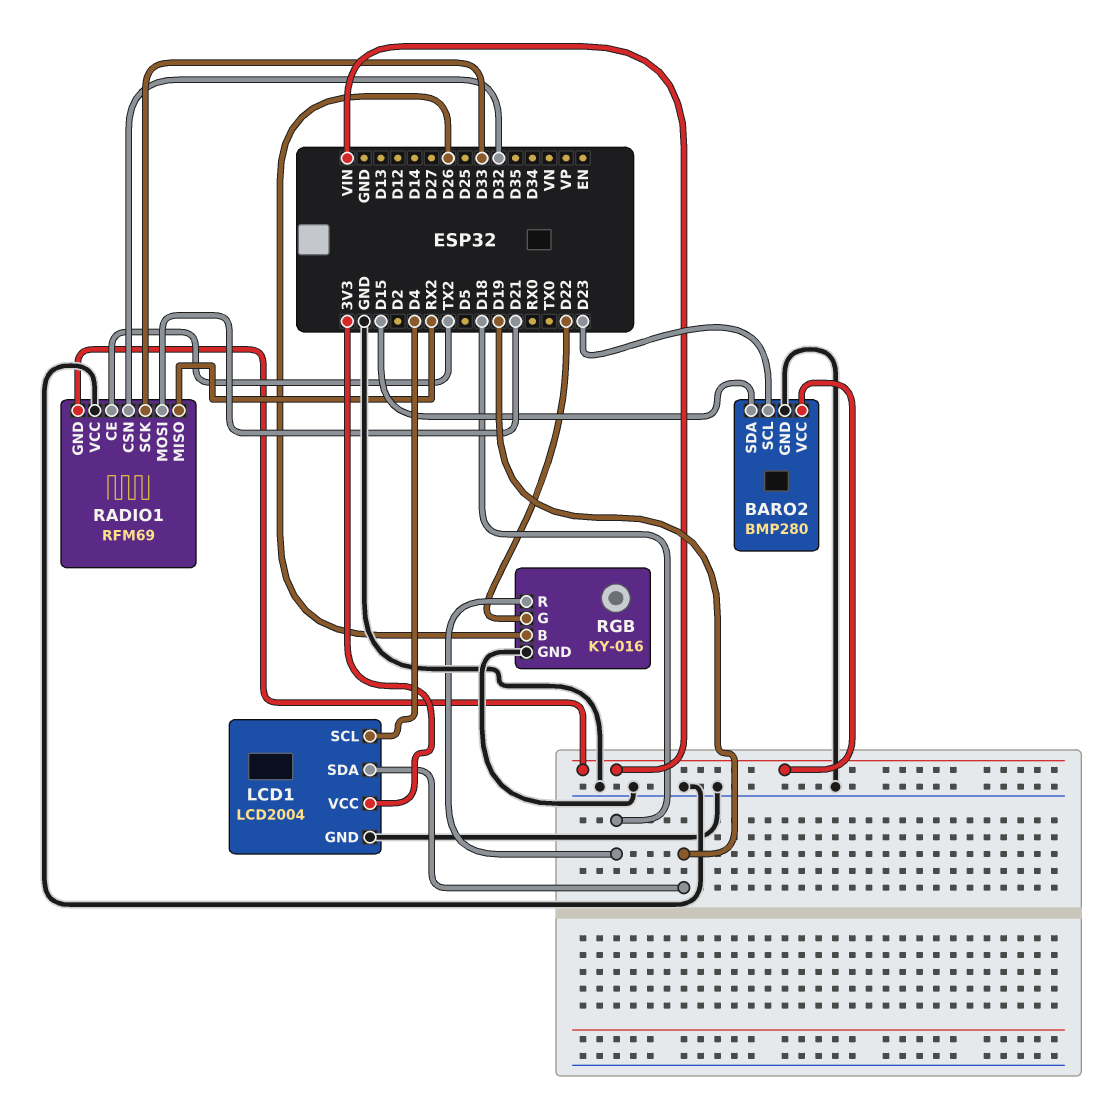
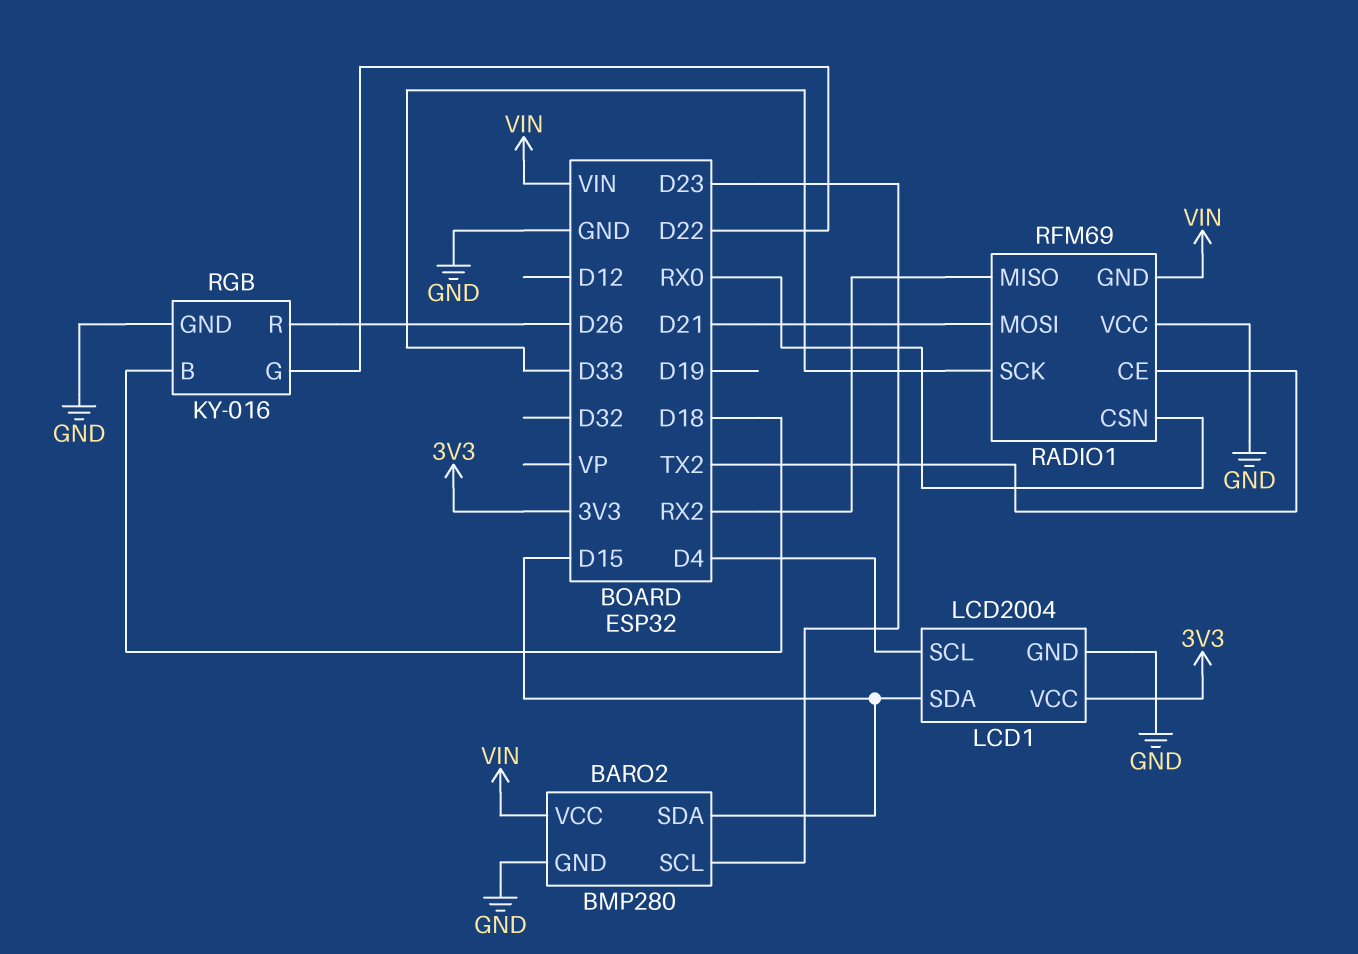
LCD1 pin SDA: D19 -> D15
RADIO1 pin CSN: D32 -> RX0
RGB pin B: D26 -> D18
RGB pin R: D18 -> D26

